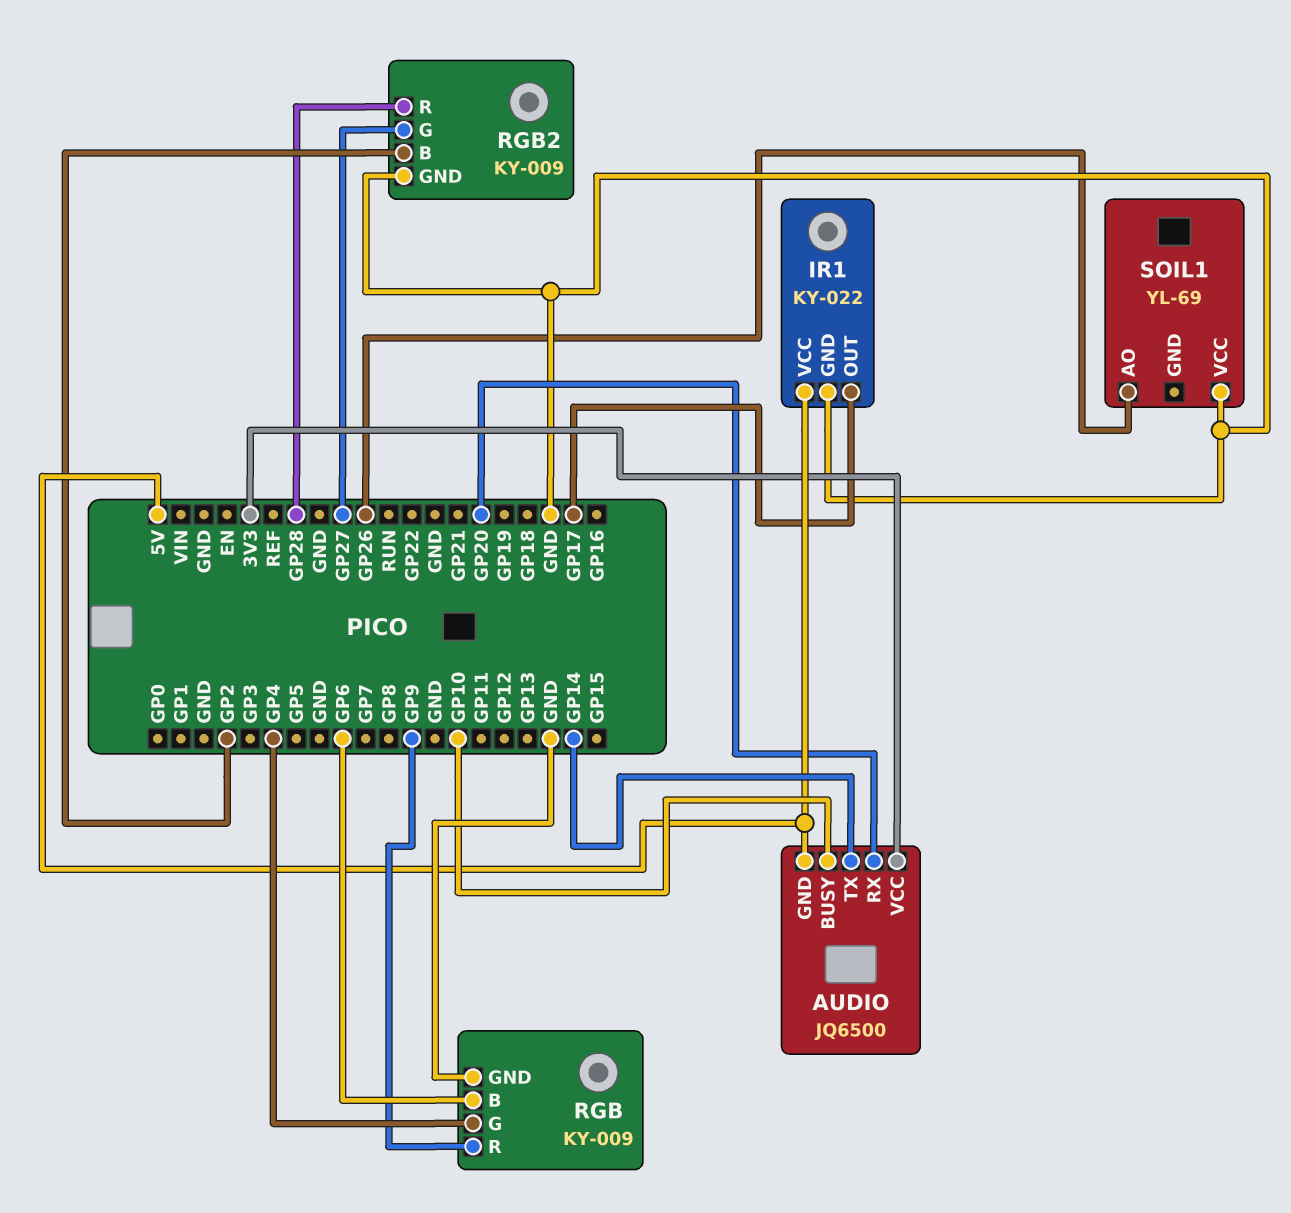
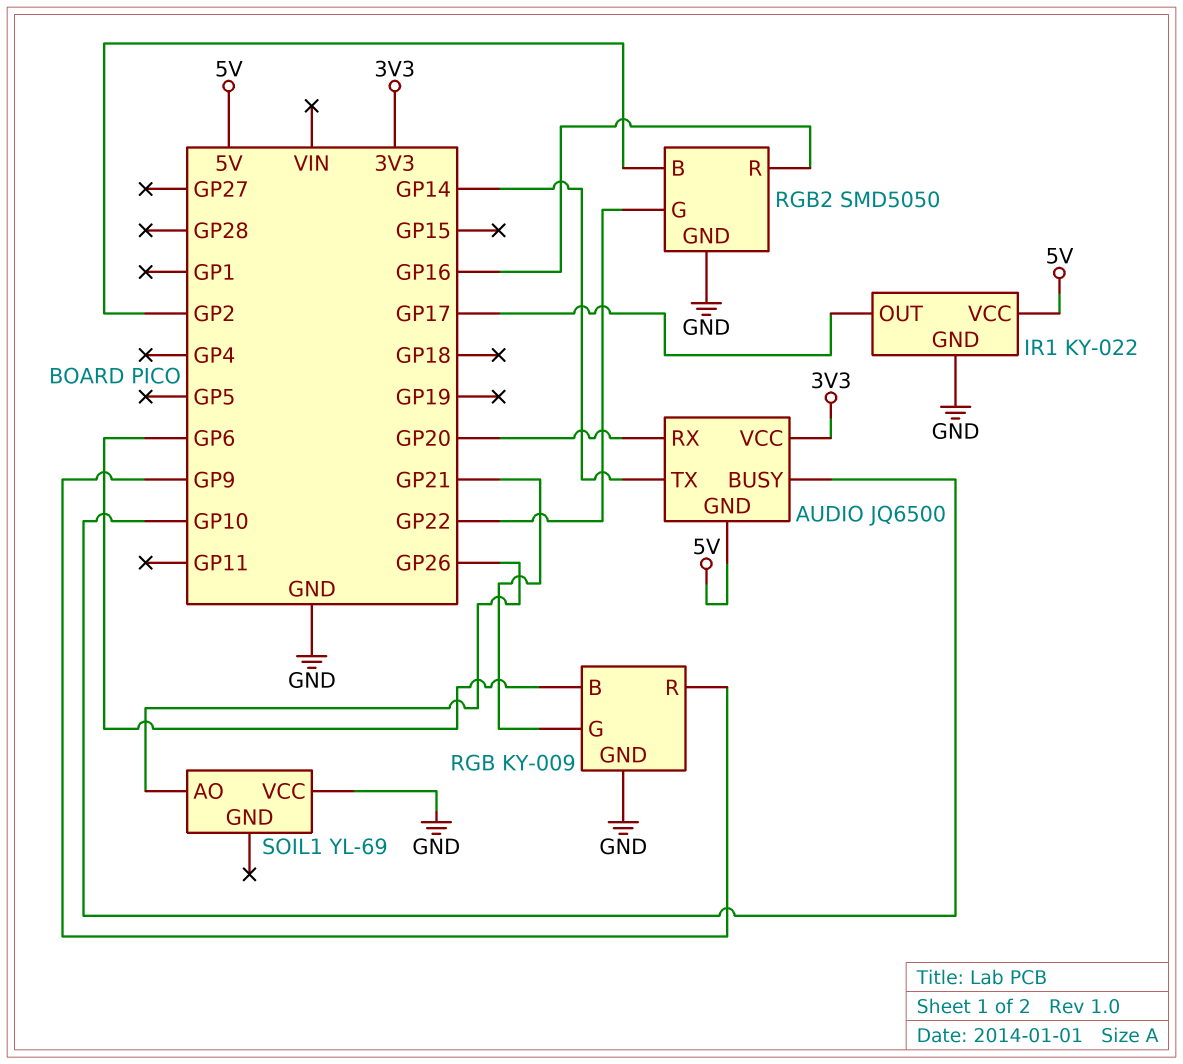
RGB pin G: GP4 -> GP21
RGB2: KY-009 -> SMD5050
RGB2 pin G: GP27 -> GP22
RGB2 pin R: GP28 -> GP16

